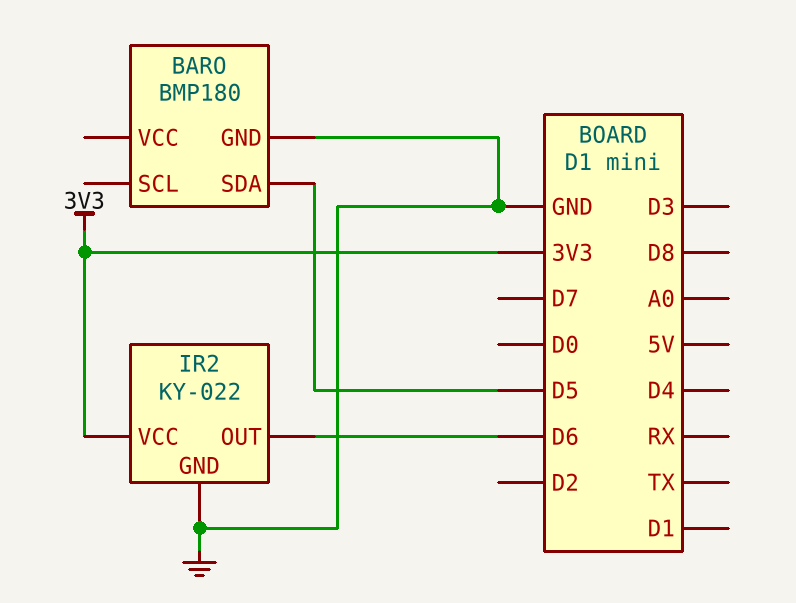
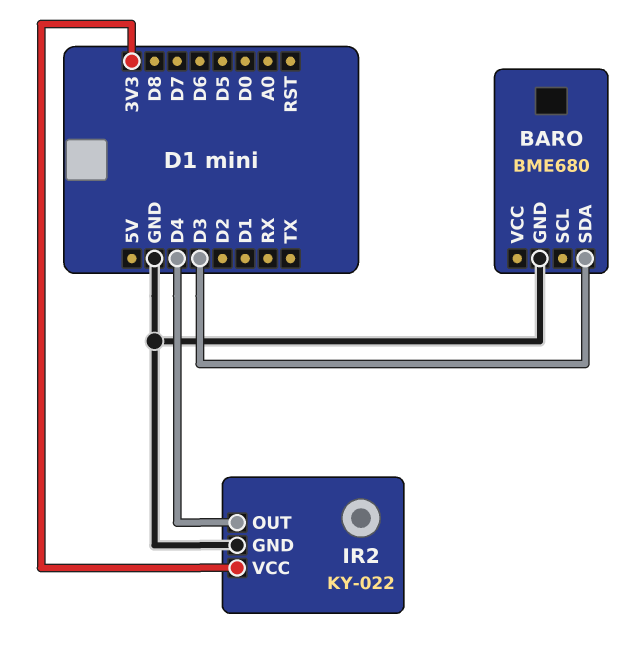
BARO: BMP180 -> BME680
BARO pin SDA: D5 -> D3
IR2 pin OUT: D6 -> D4

